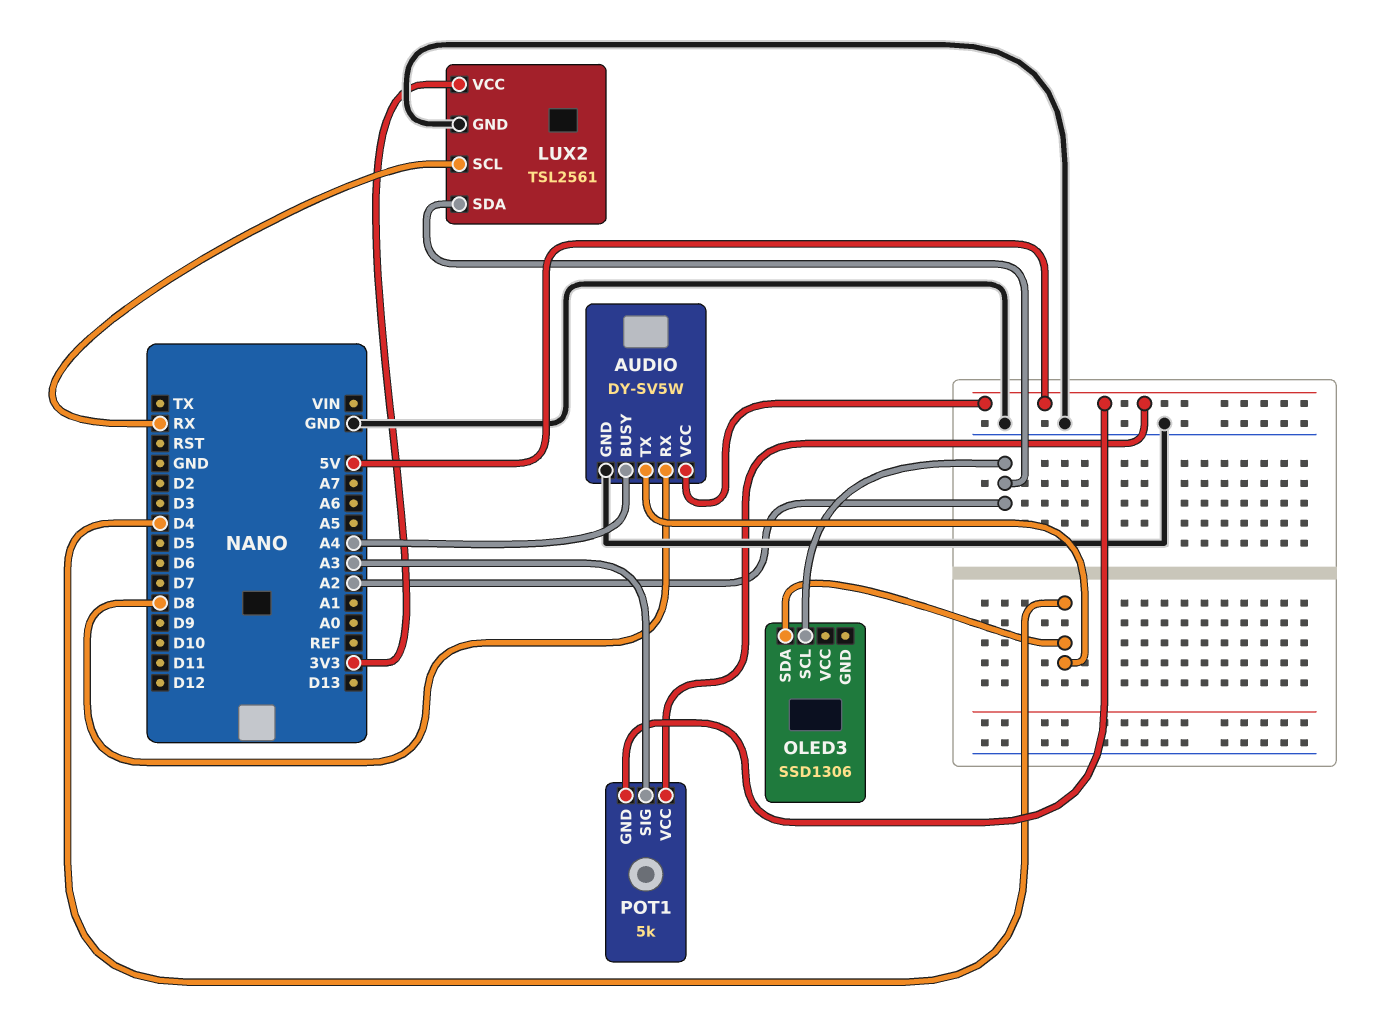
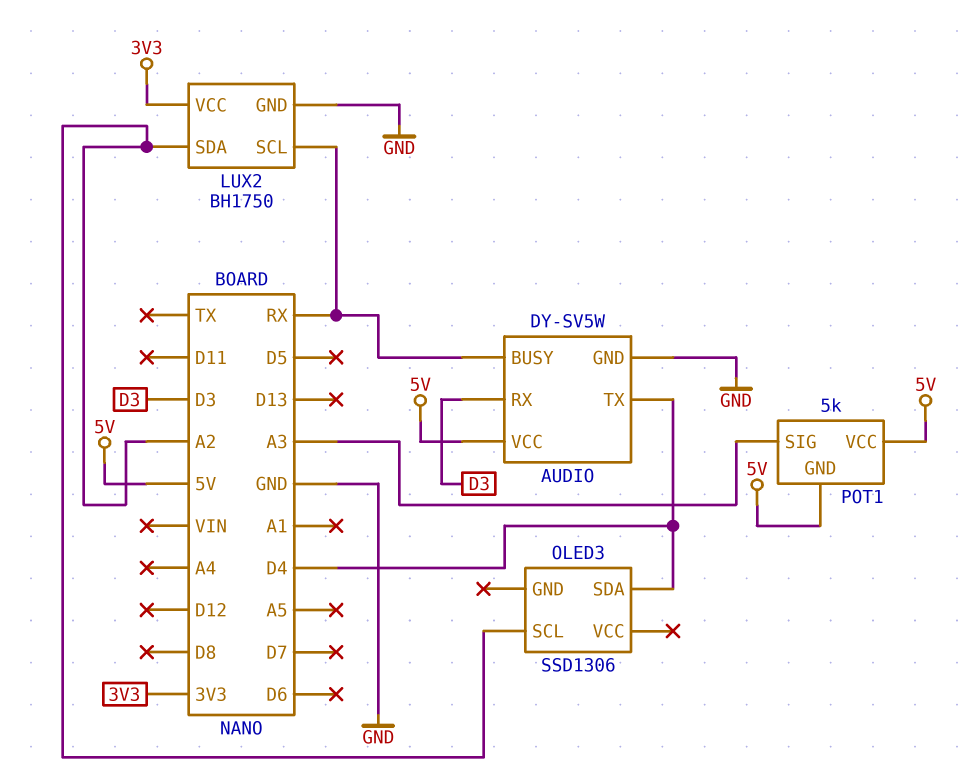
AUDIO pin BUSY: A4 -> RX
AUDIO pin RX: D8 -> D3
LUX2: TSL2561 -> BH1750

